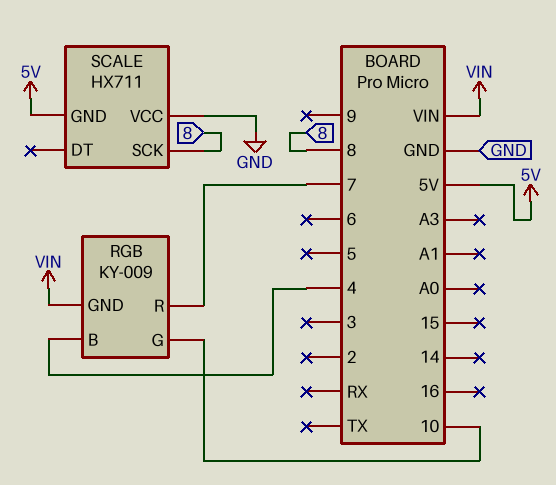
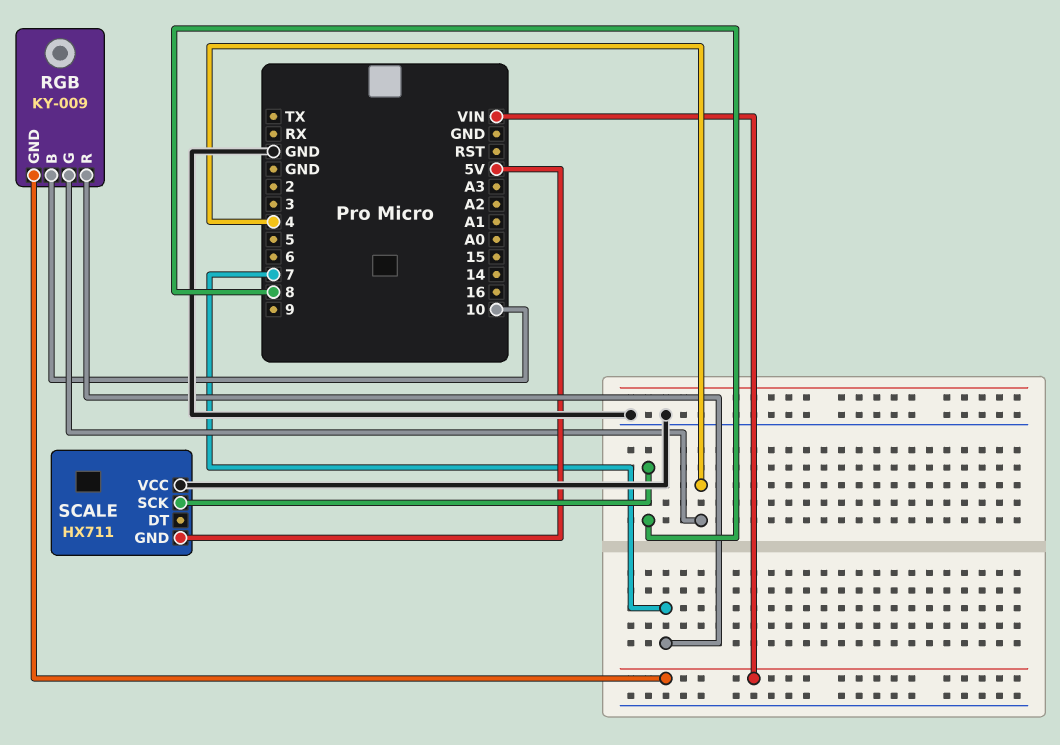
RGB pin B: 4 -> 10
RGB pin G: 10 -> 4

